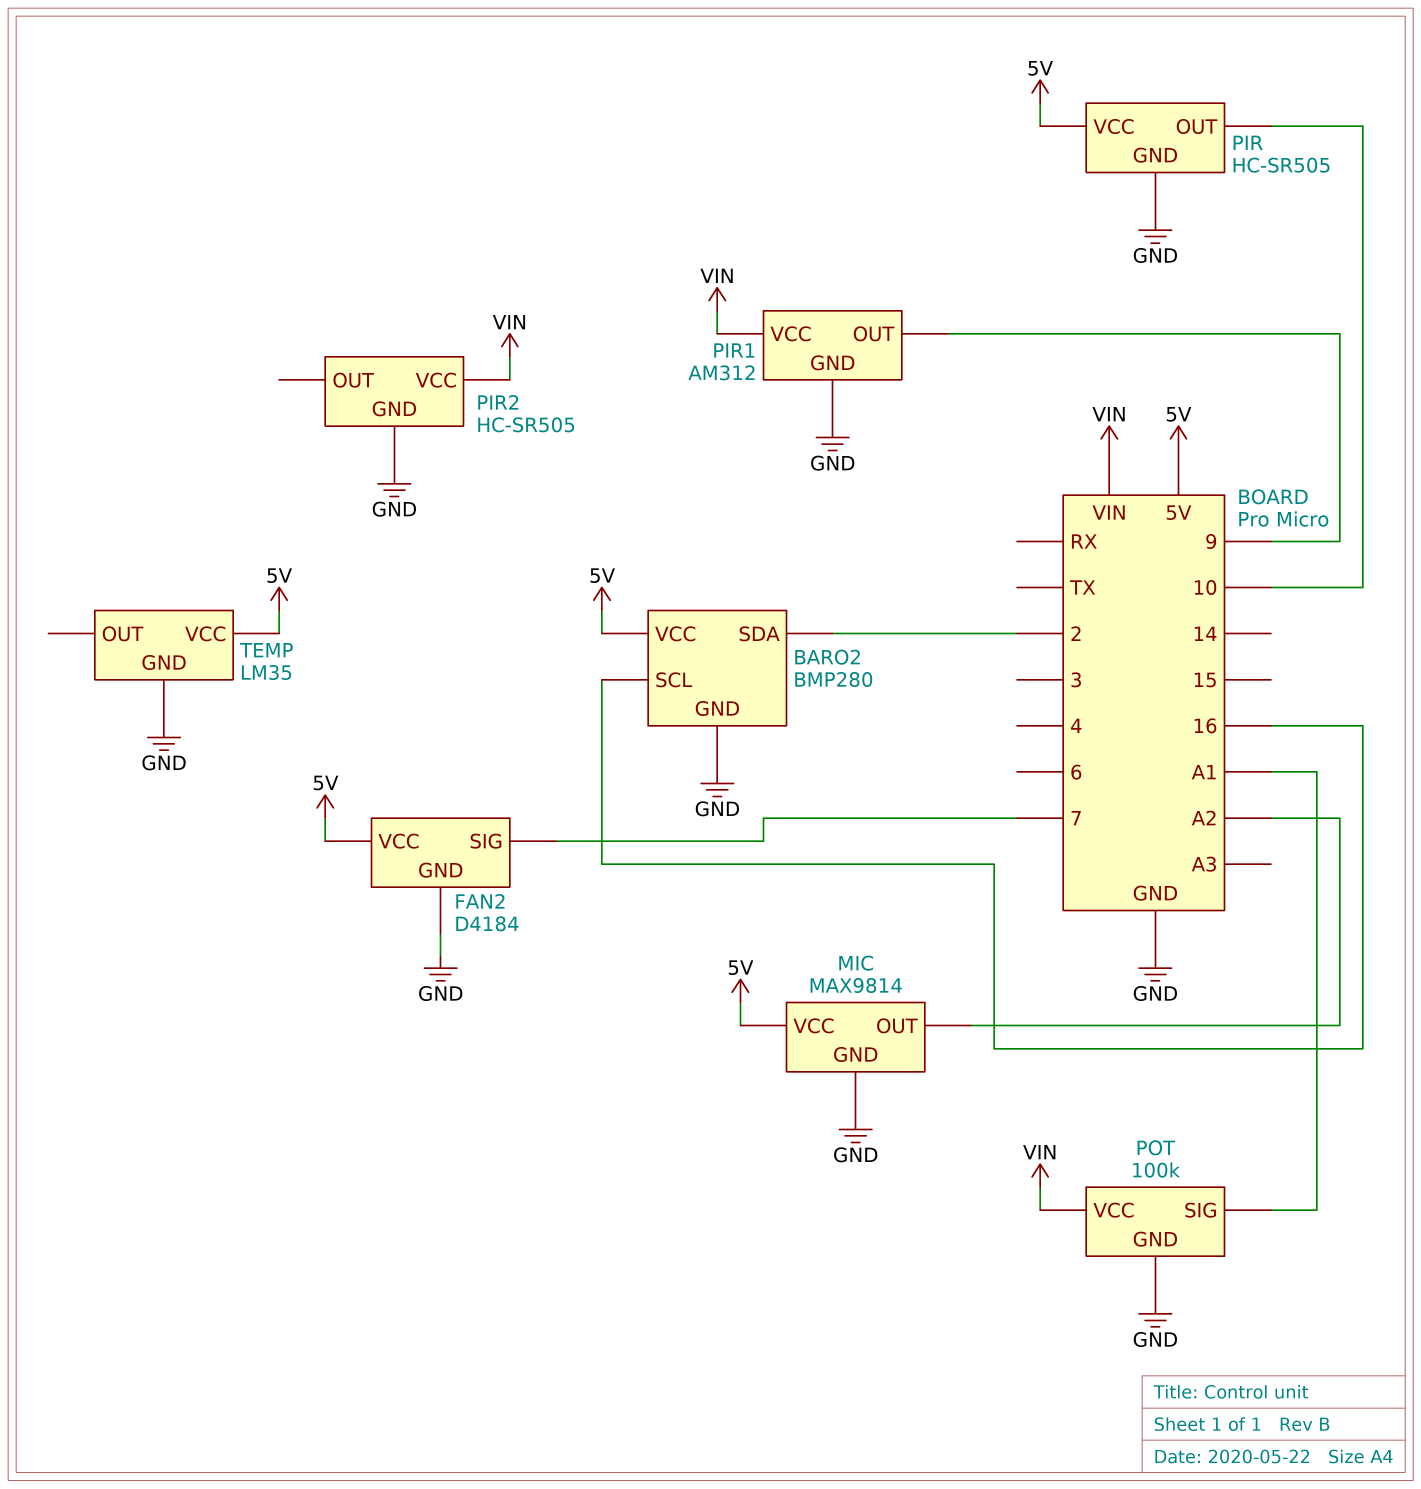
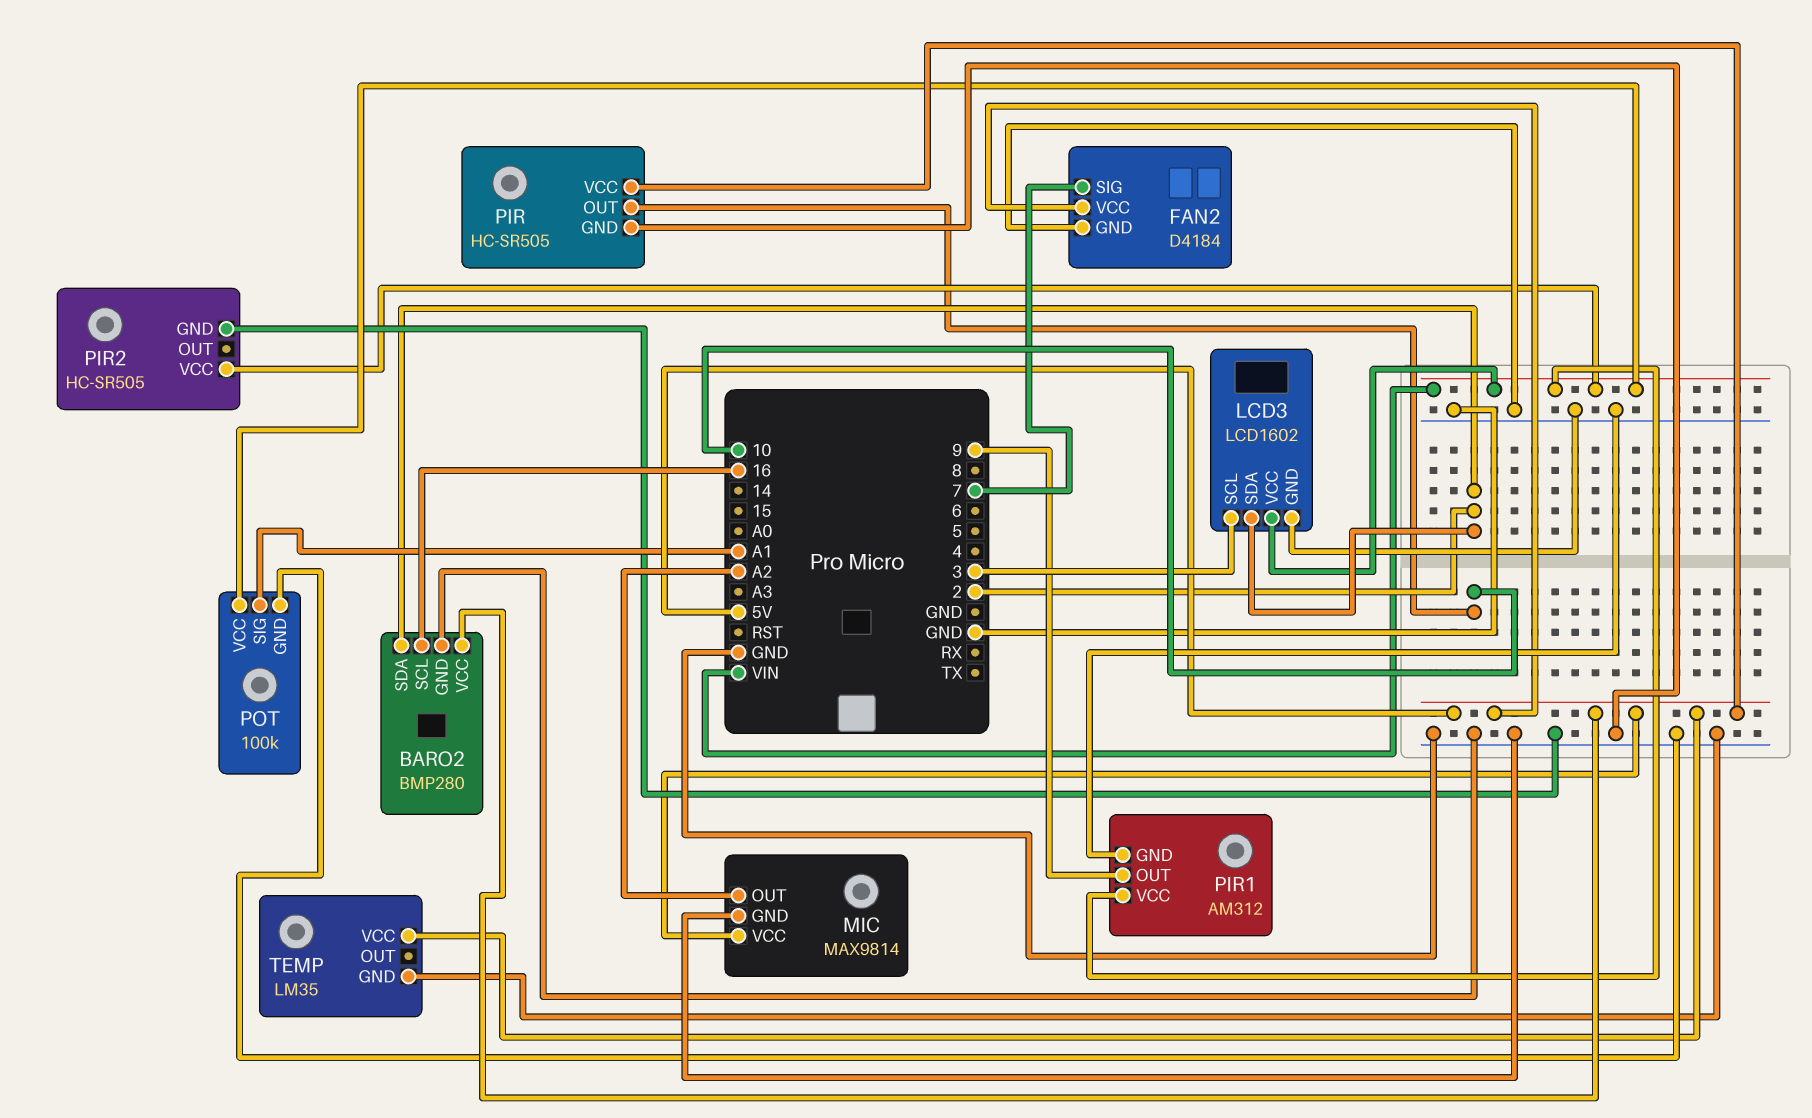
LCD3: none -> LCD1602
LCD3 pin GND: none -> GND
LCD3 pin SCL: none -> 3
LCD3 pin SDA: none -> 2
LCD3 pin VCC: none -> VIN

